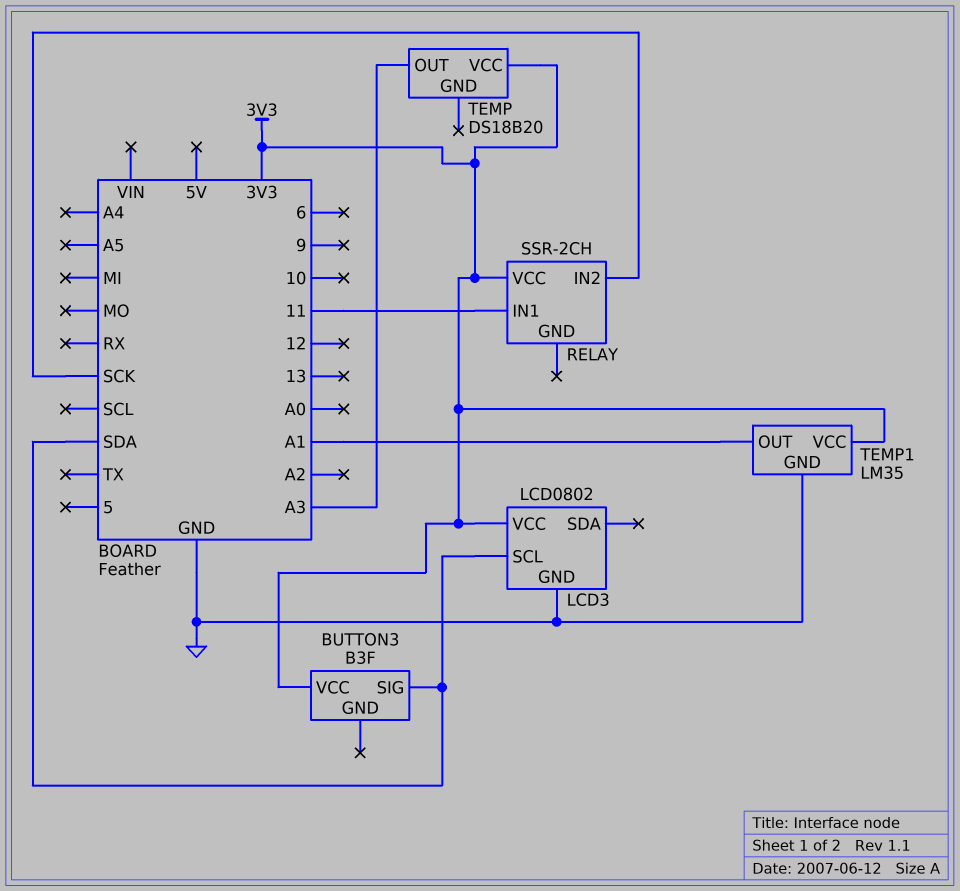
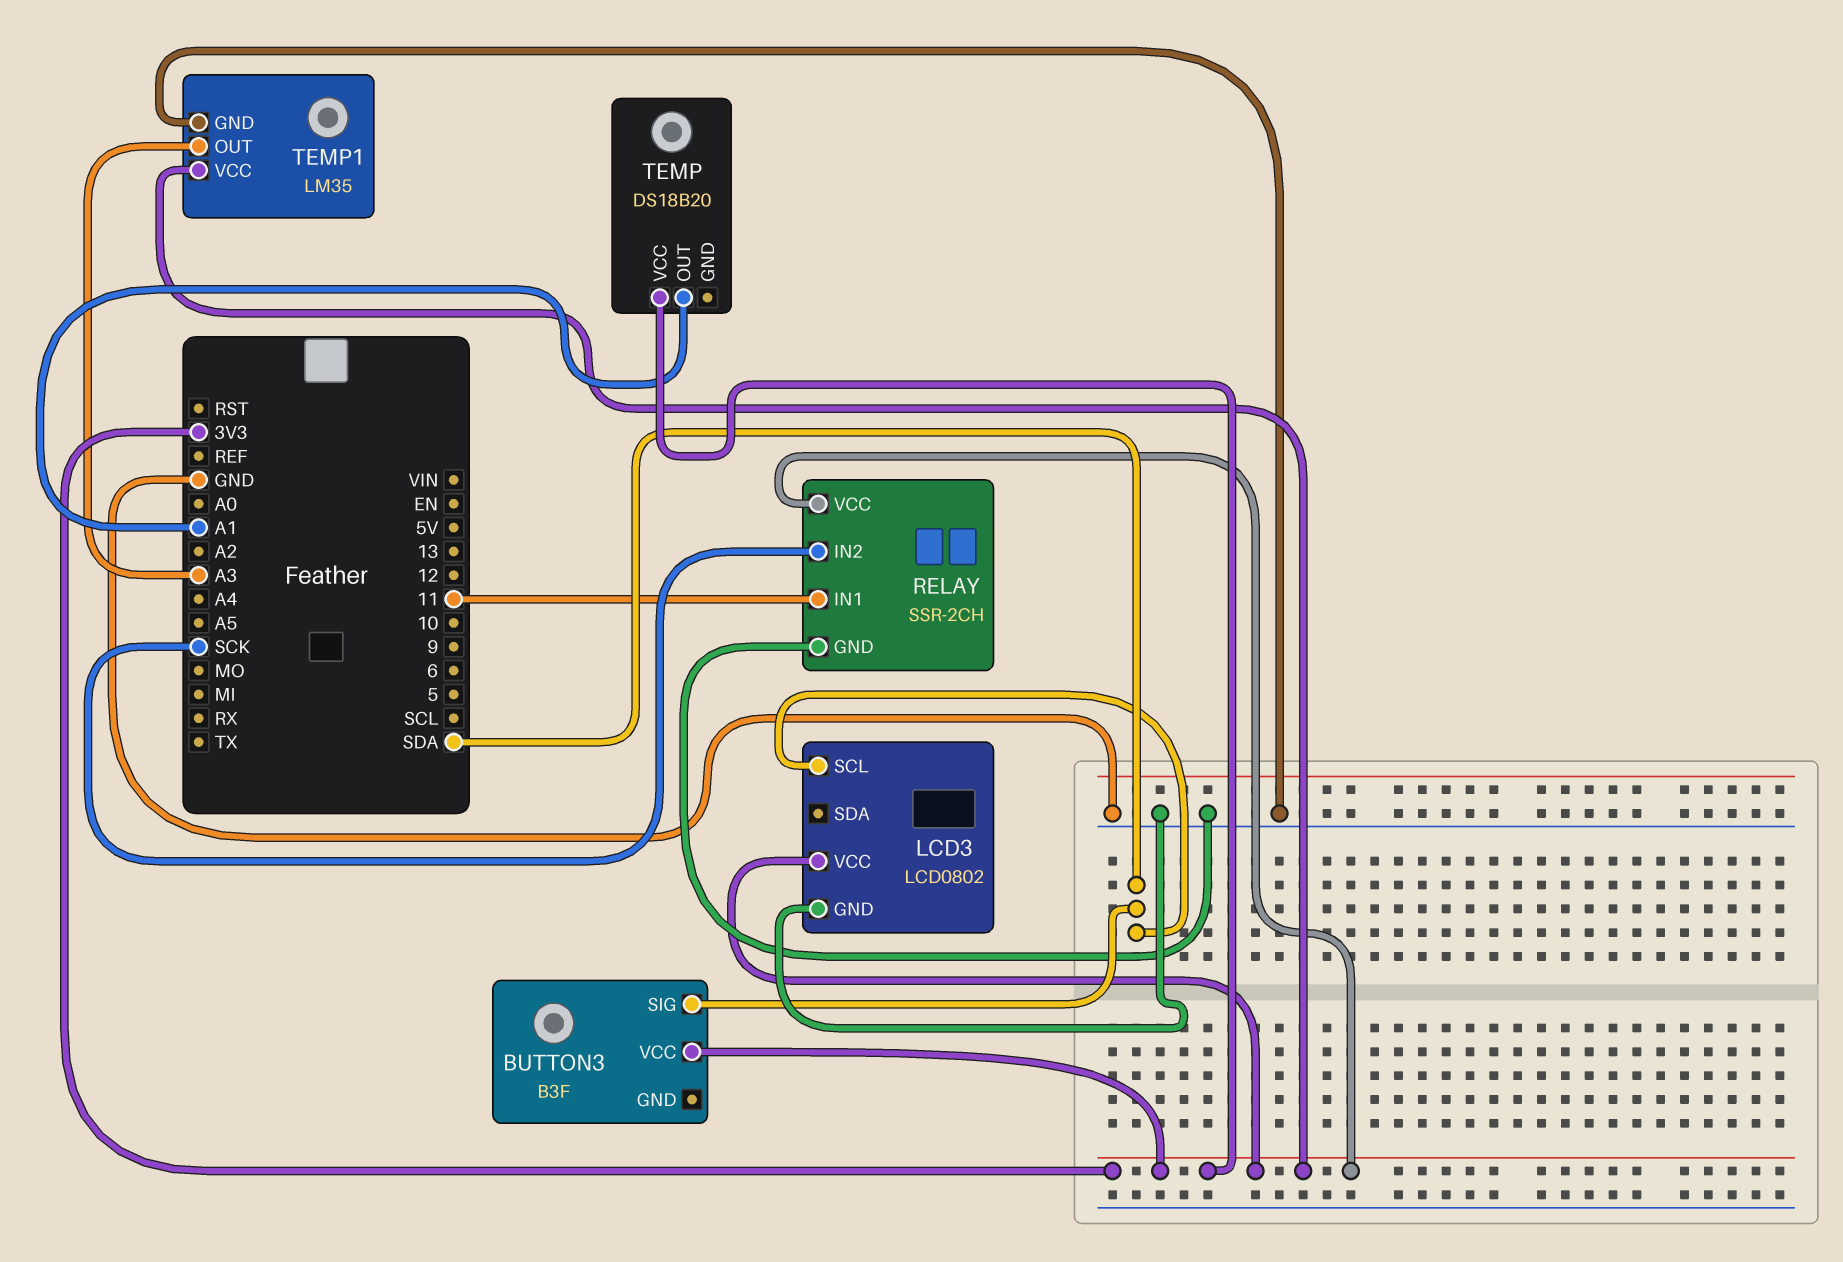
RELAY pin GND: none -> GND
TEMP pin OUT: A3 -> A1
TEMP1 pin OUT: A1 -> A3

